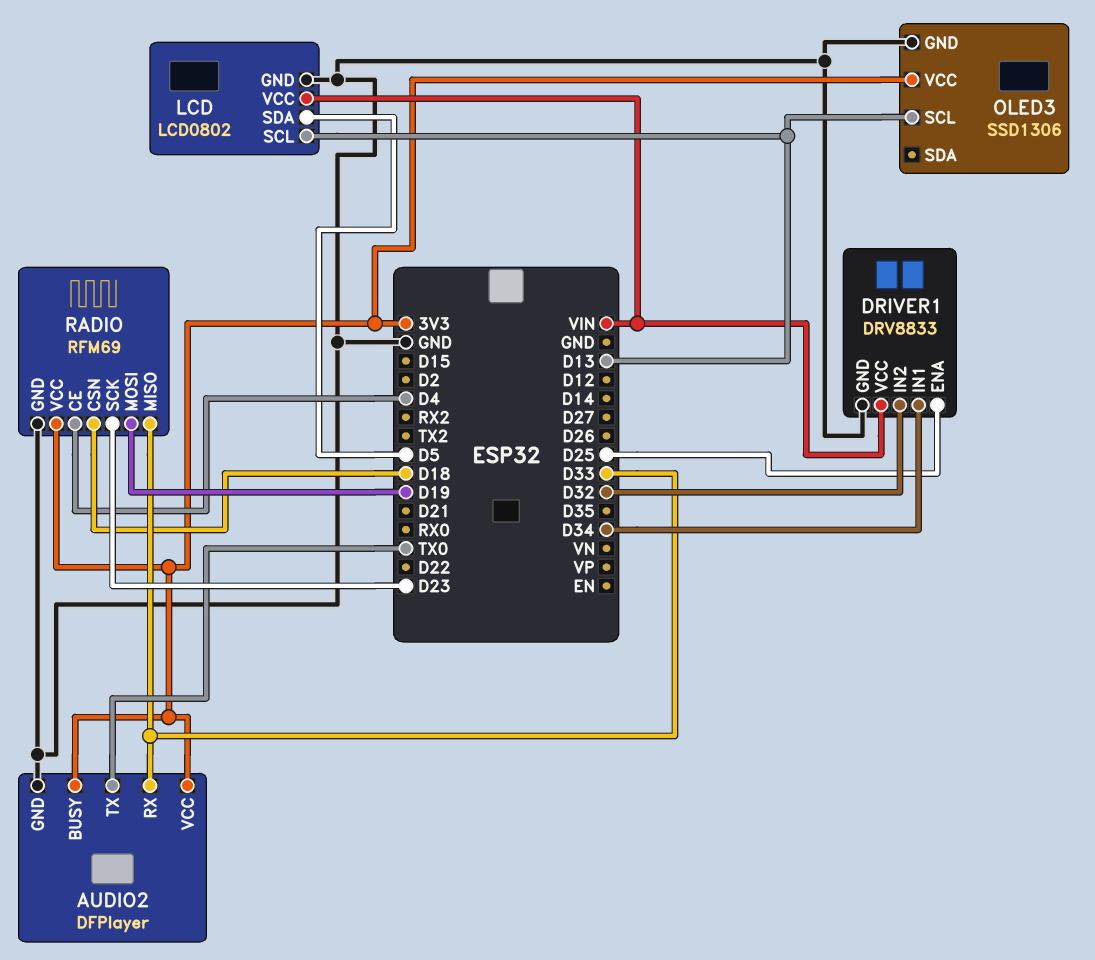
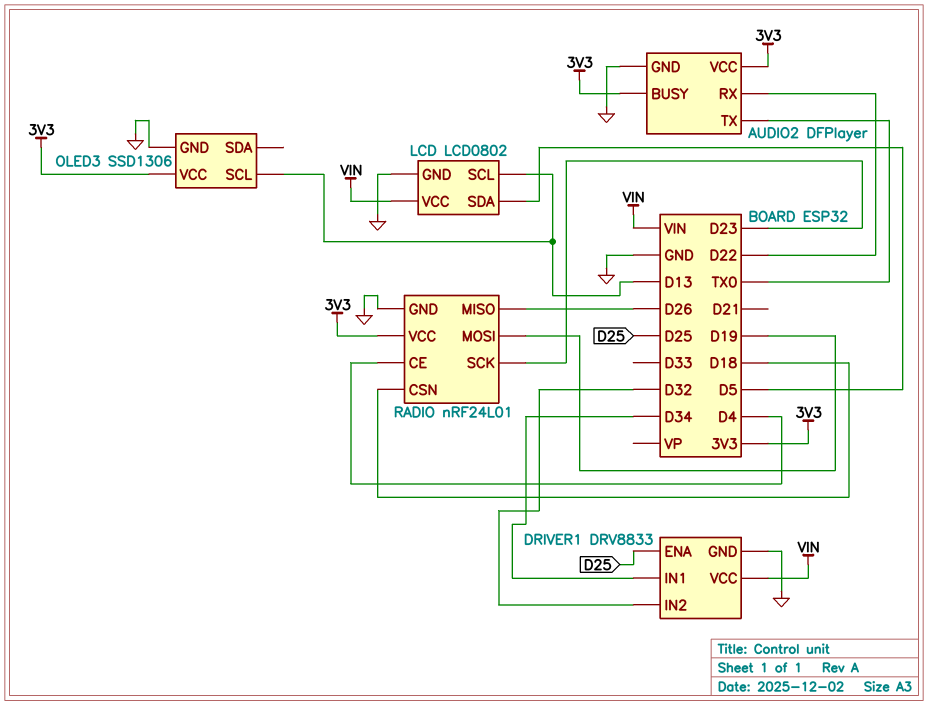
AUDIO2 pin RX: D33 -> D22
RADIO: RFM69 -> nRF24L01
RADIO pin MISO: D33 -> D26

